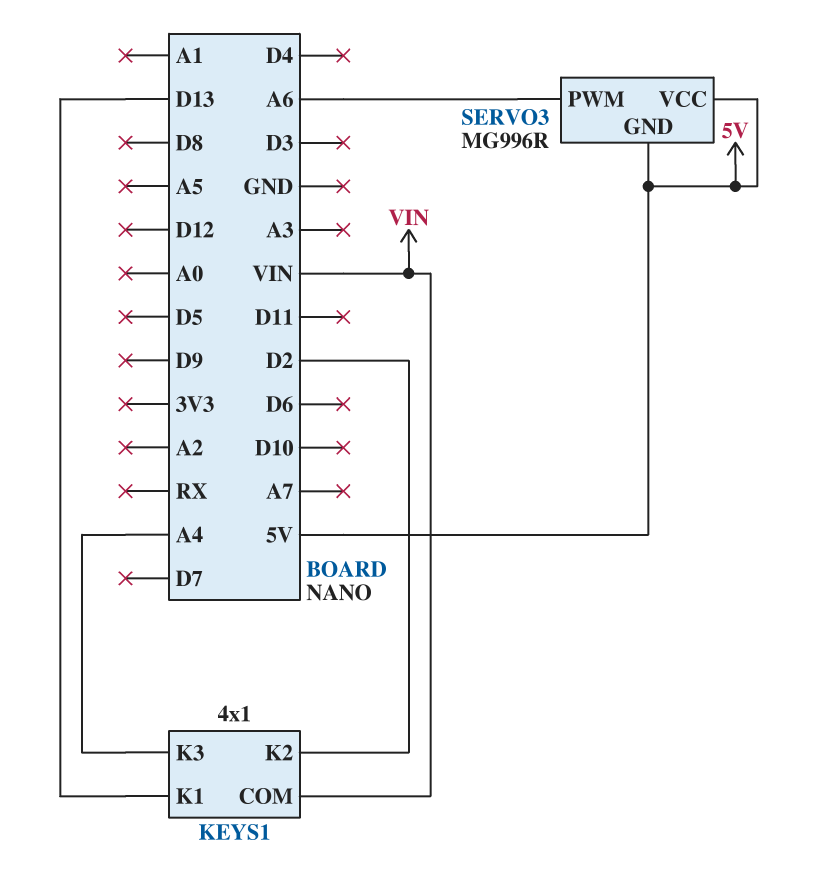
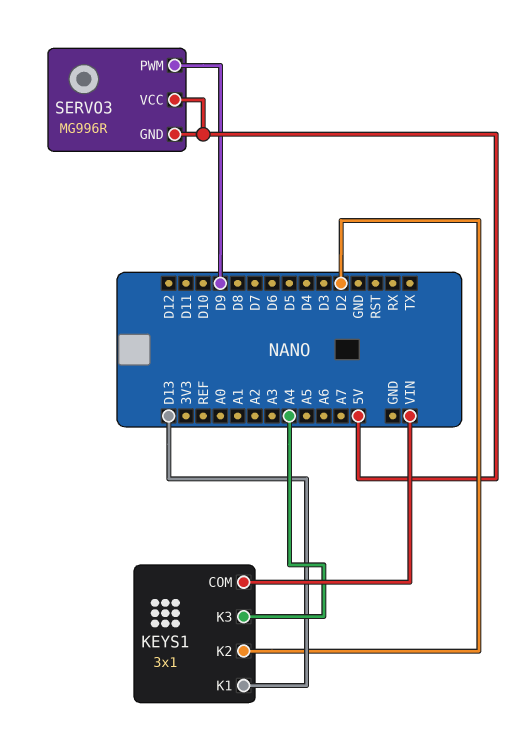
KEYS1: 4x1 -> 3x1
SERVO3 pin PWM: A6 -> D9

